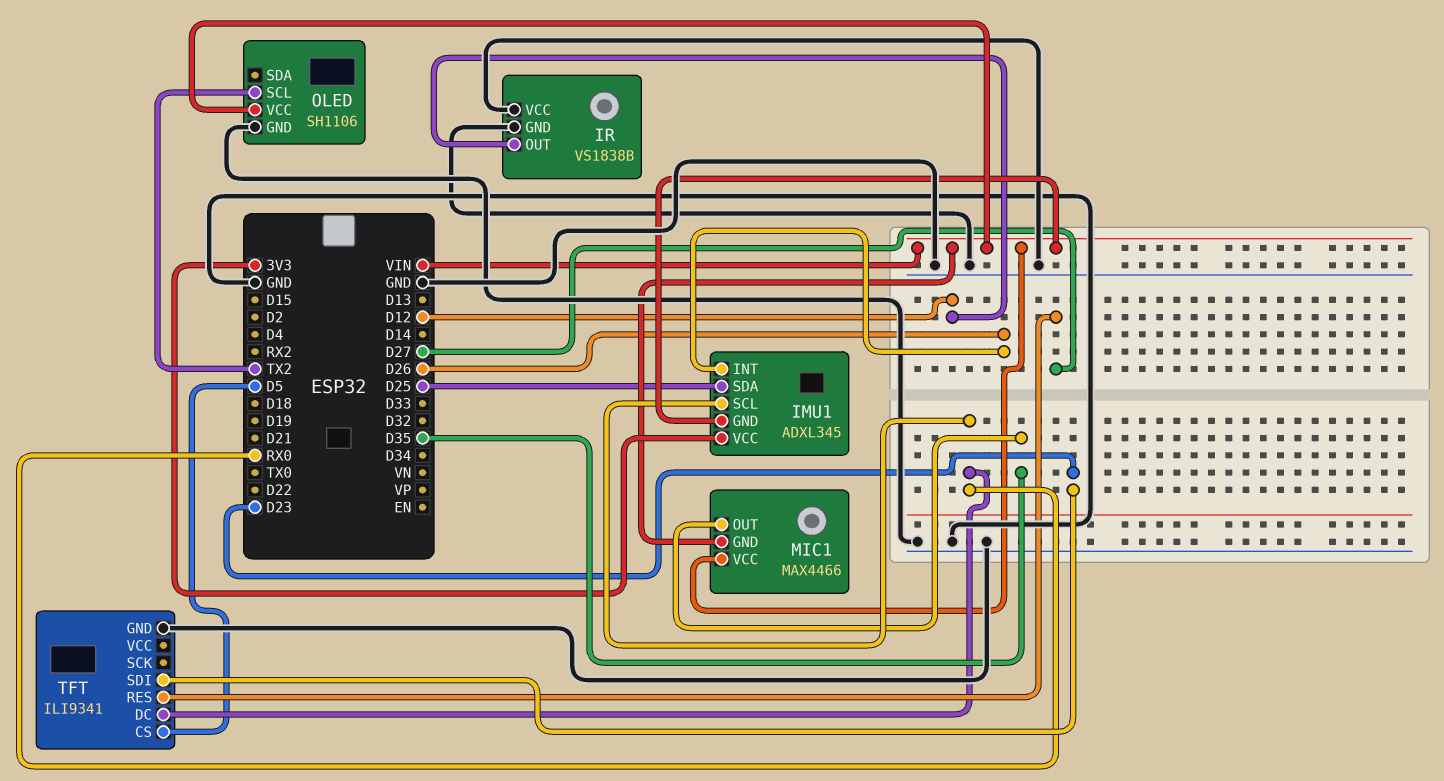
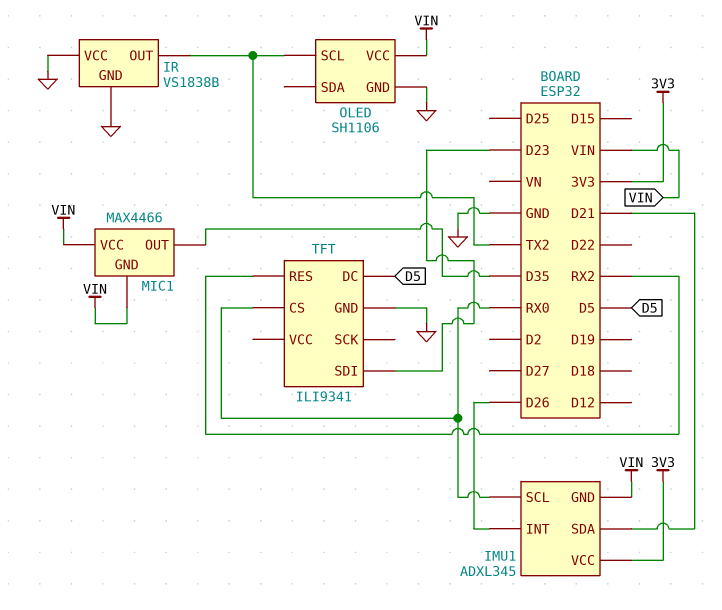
IMU1 pin SDA: D25 -> D21
IR pin OUT: D12 -> TX2
TFT pin CS: D5 -> RX0
TFT pin DC: RX0 -> D5
TFT pin RES: D27 -> RX2

